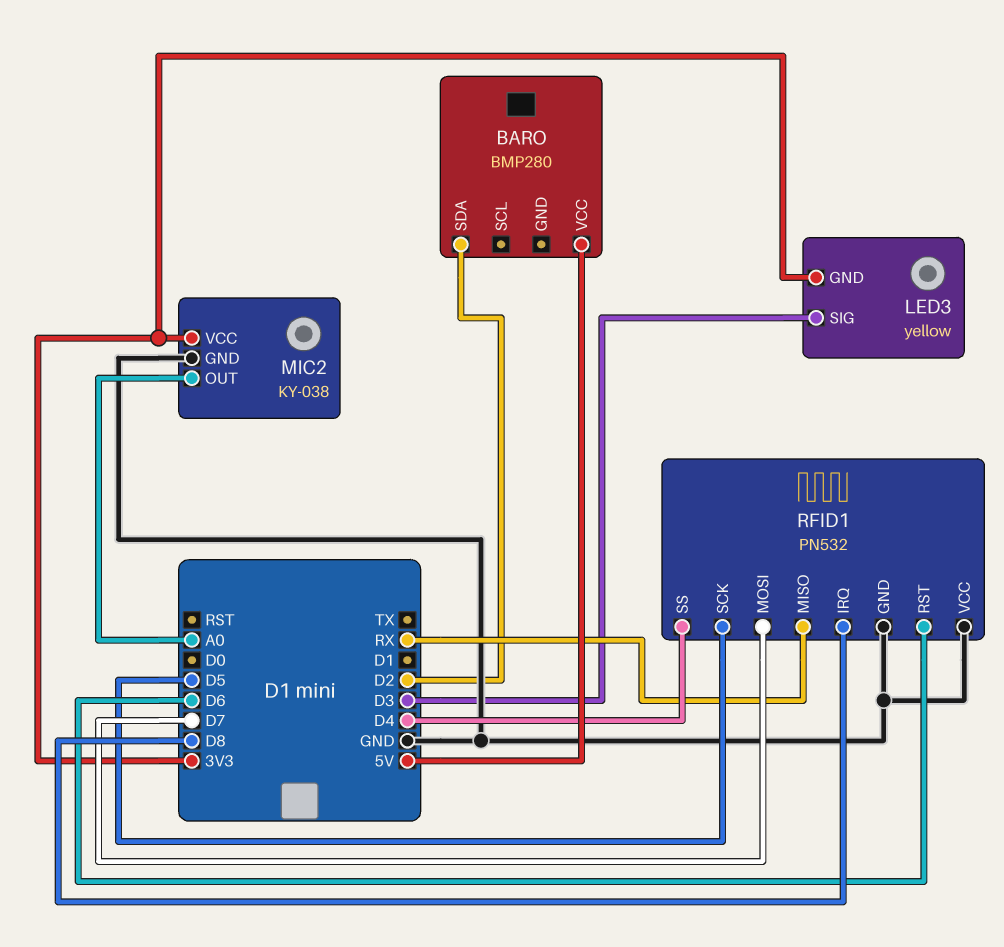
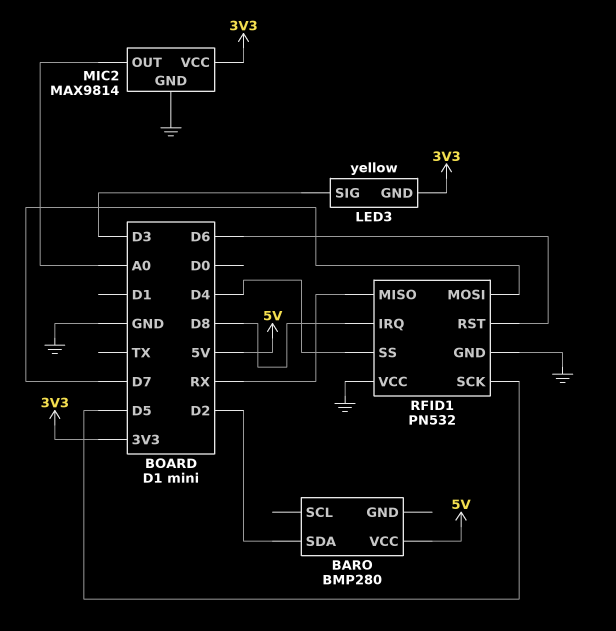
MIC2: KY-038 -> MAX9814

